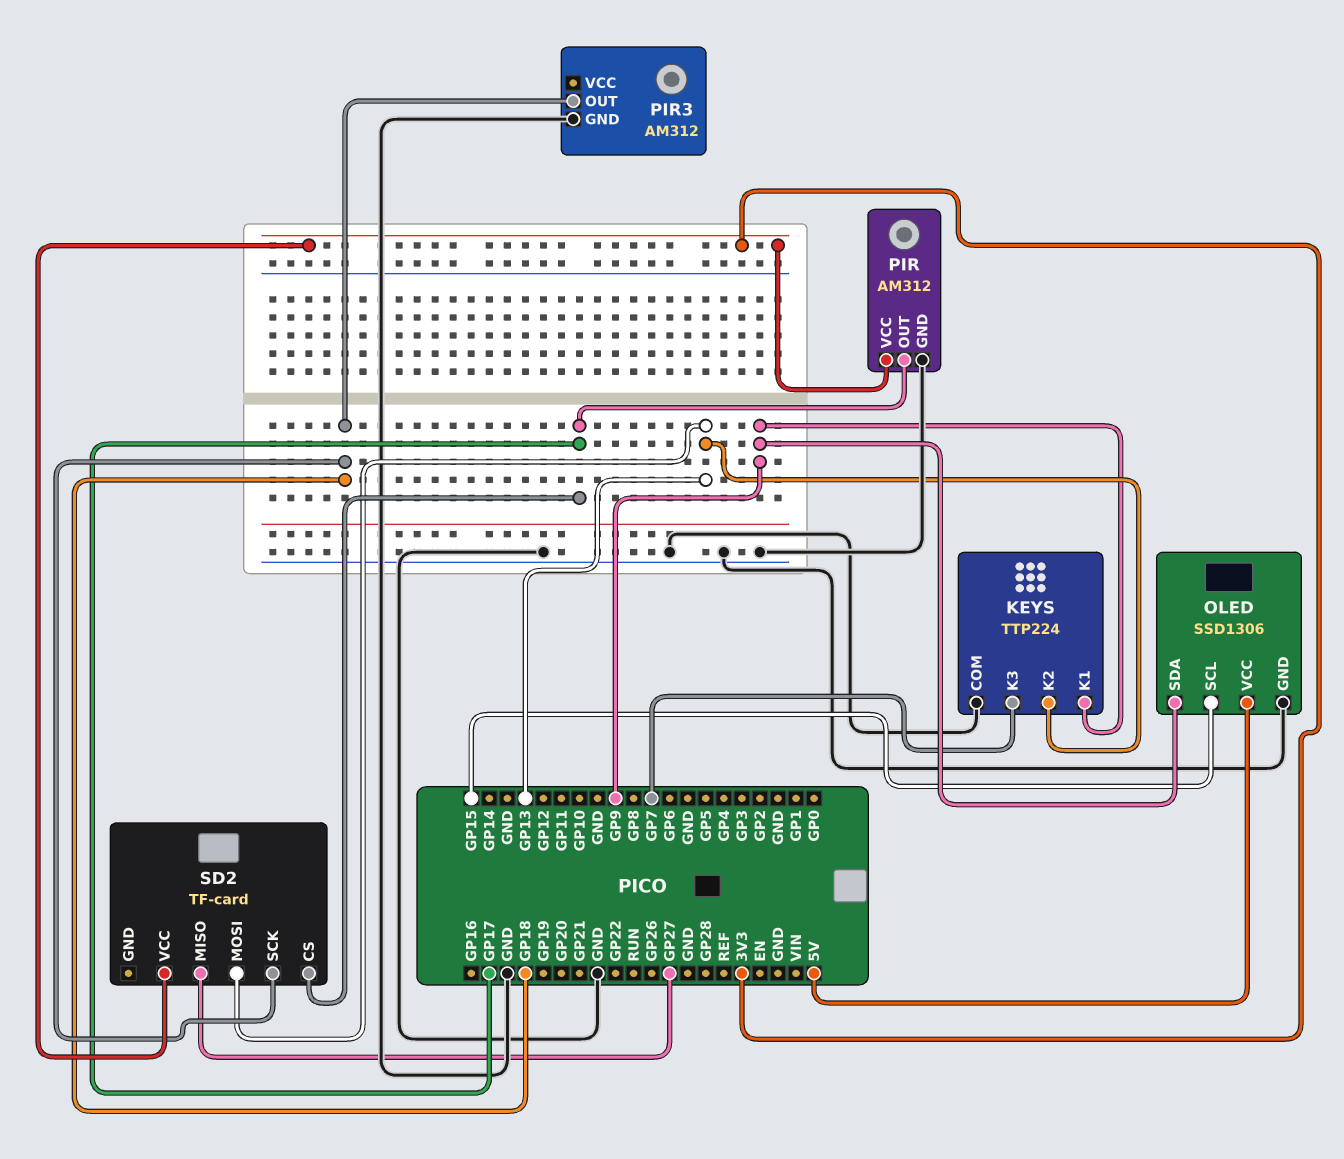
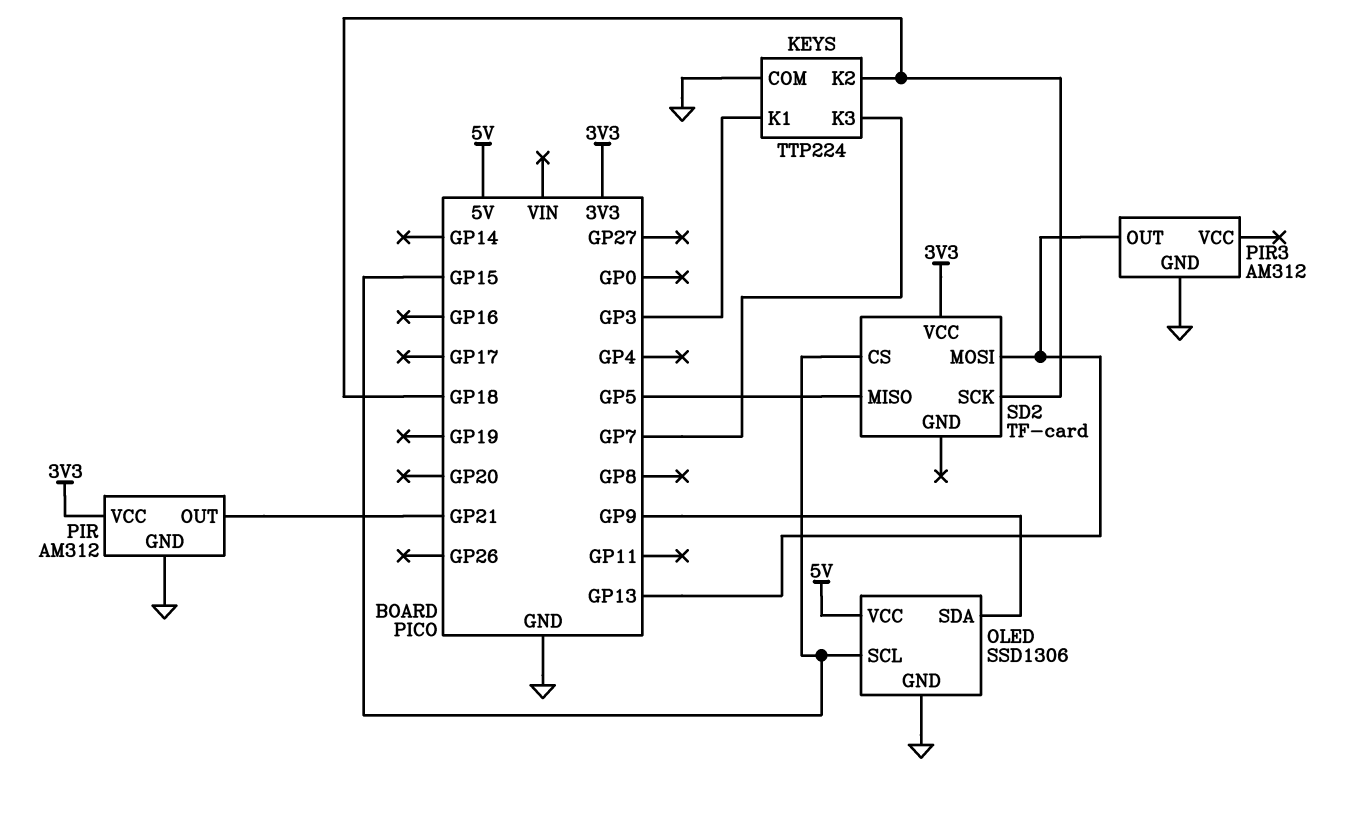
KEYS pin K1: GP9 -> GP3
KEYS pin K2: GP13 -> GP18
PIR pin OUT: GP17 -> GP21
PIR3 pin OUT: GP18 -> GP13
SD2 pin CS: GP17 -> GP15
SD2 pin MISO: GP27 -> GP5

